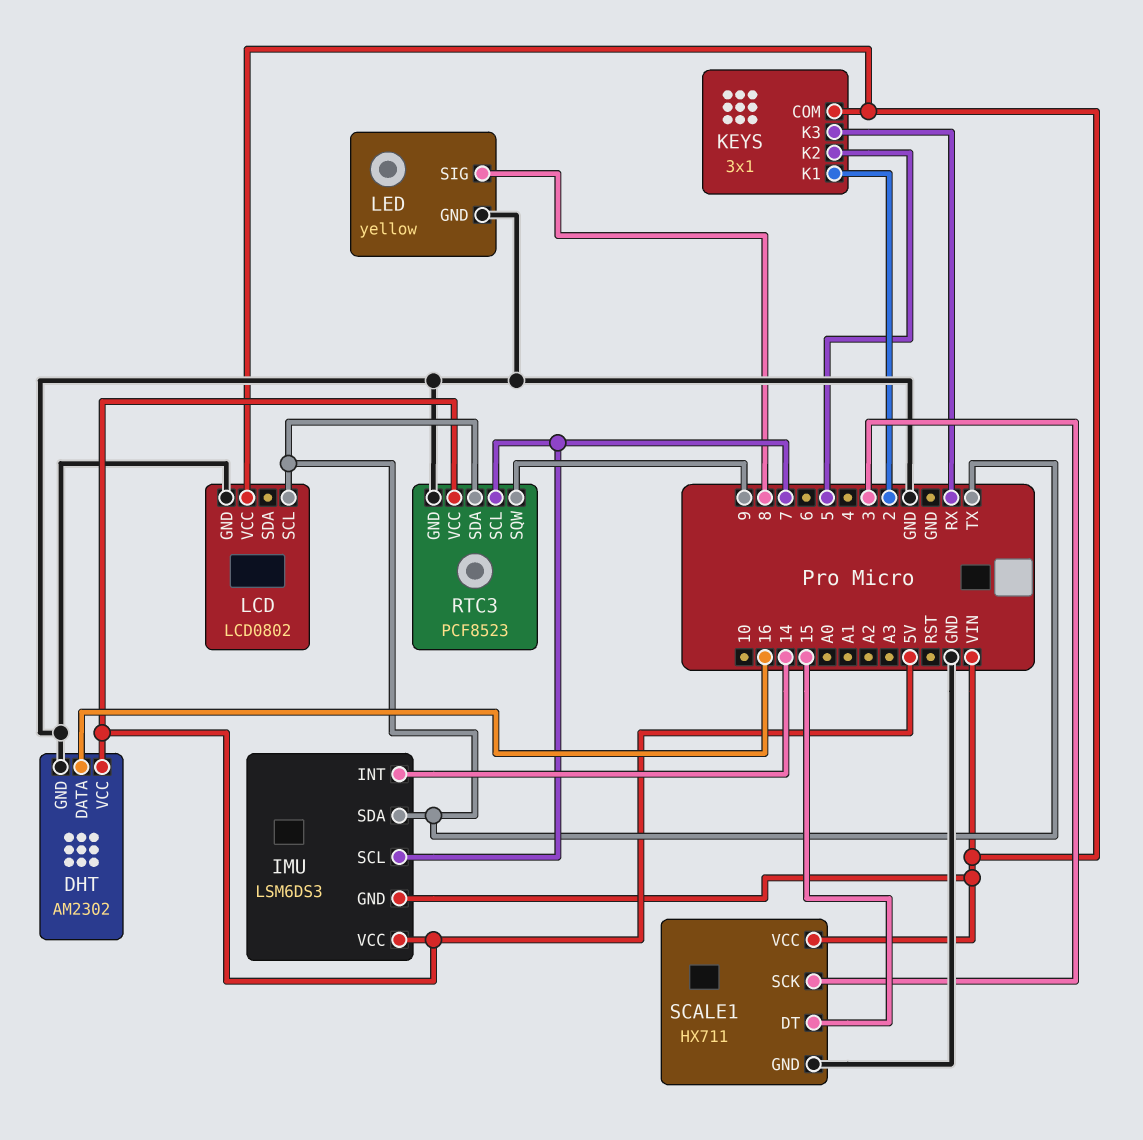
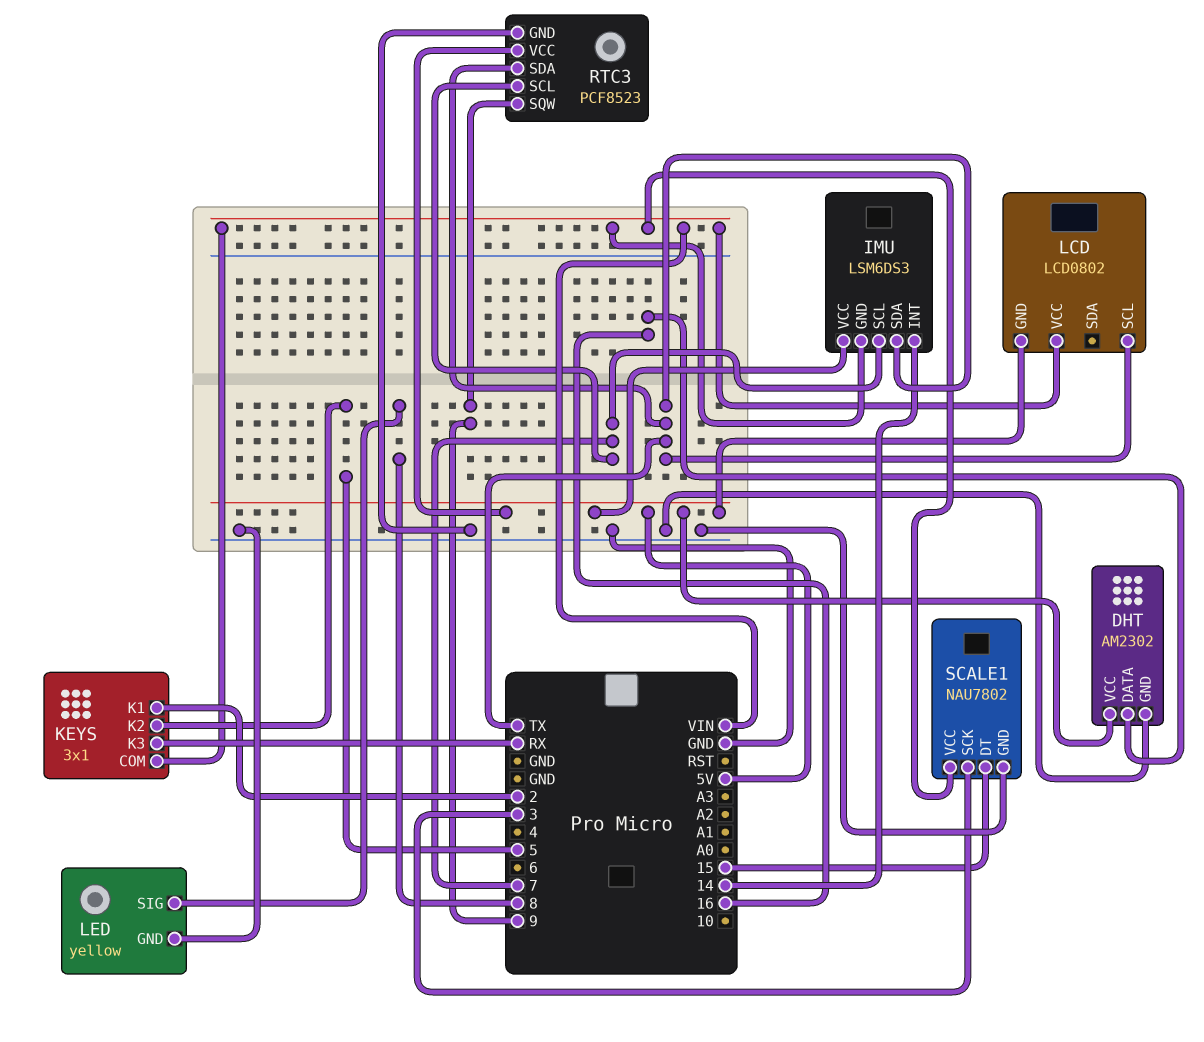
LCD pin GND: GND -> 5V
SCALE1: HX711 -> NAU7802

